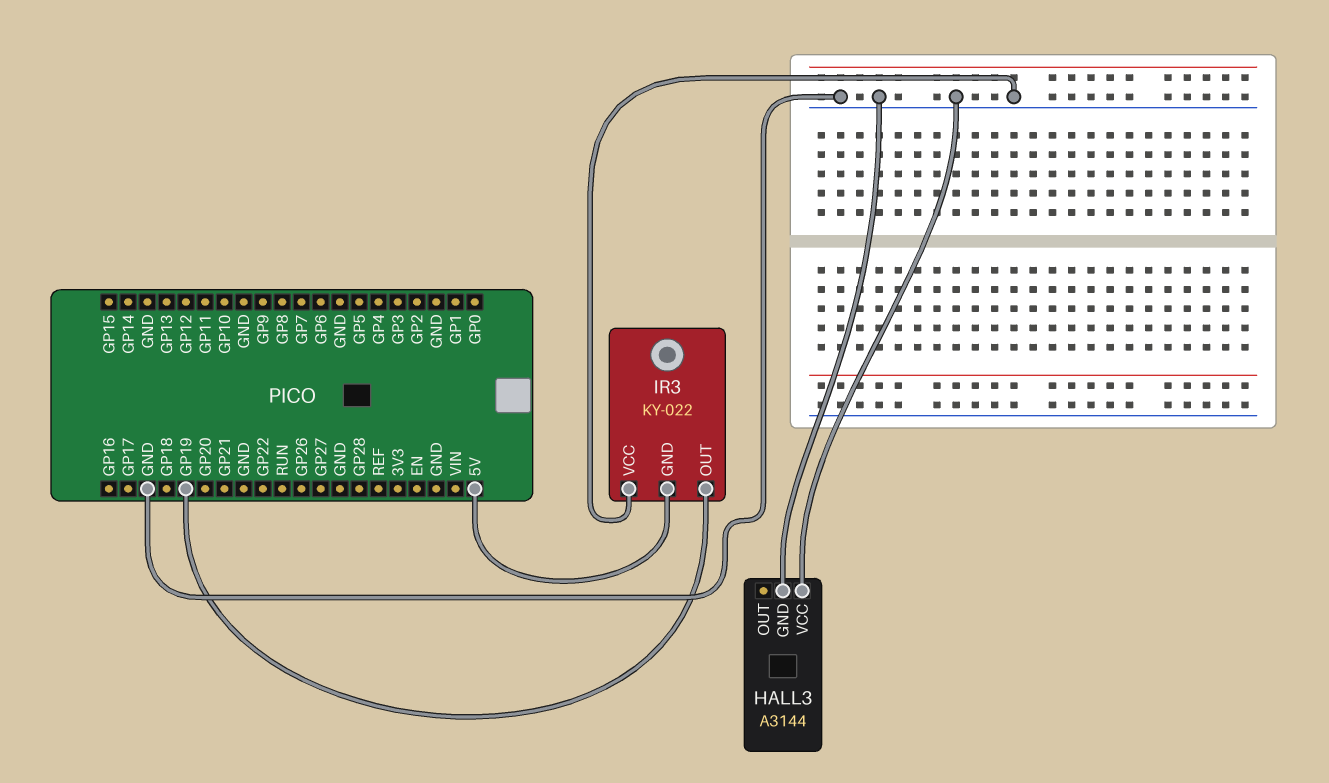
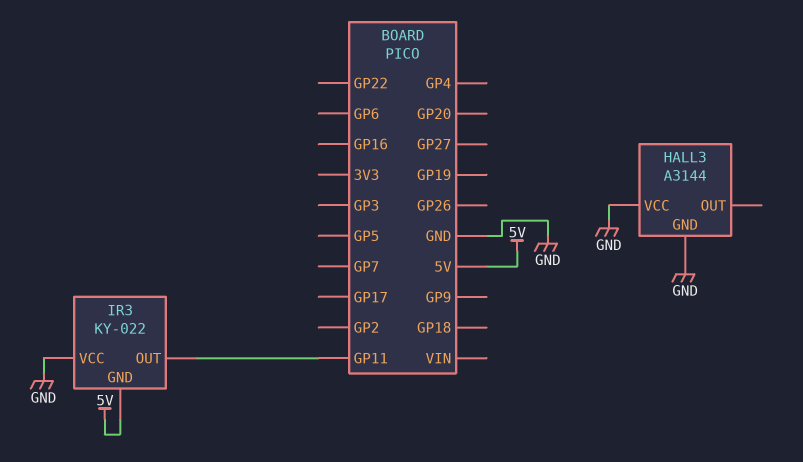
IR3 pin OUT: GP19 -> GP11

